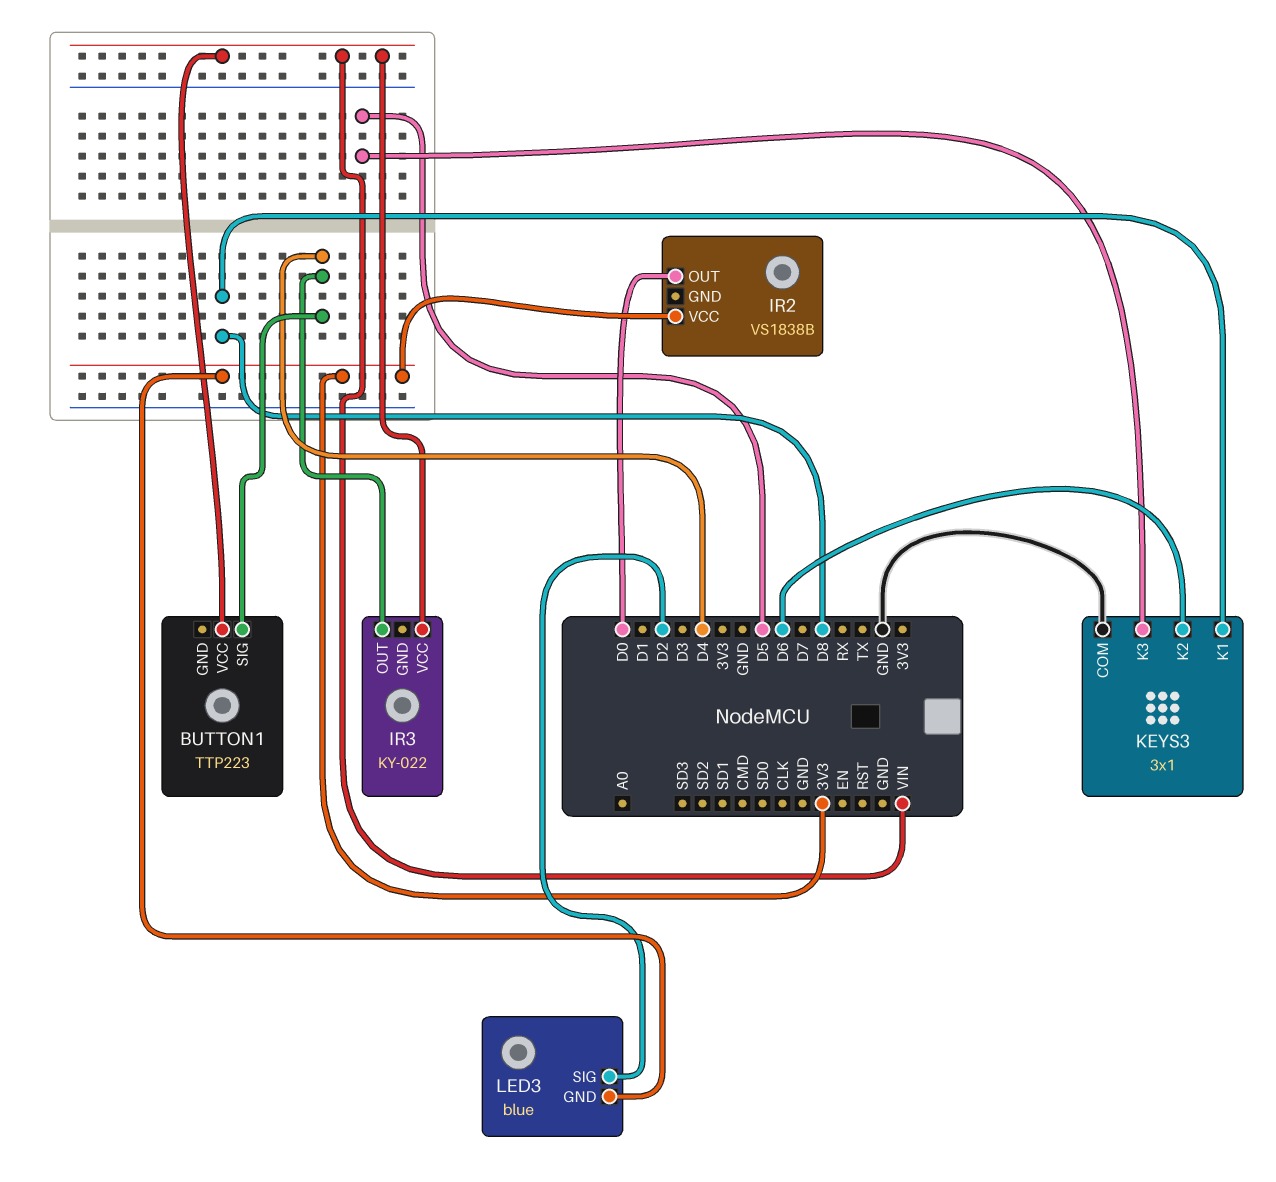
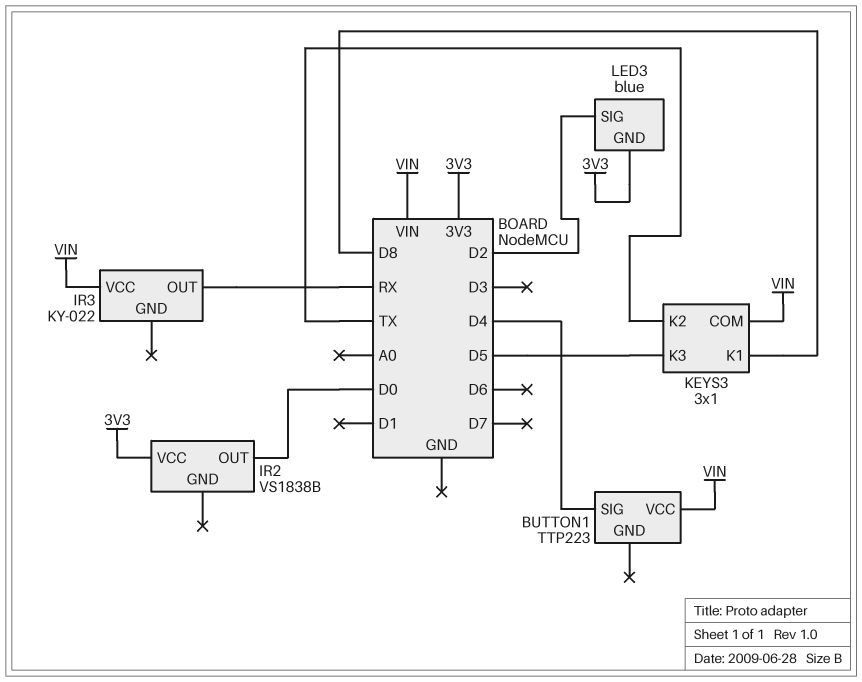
IR3 pin OUT: D4 -> RX
KEYS3 pin COM: GND -> VIN
KEYS3 pin K2: D6 -> TX

